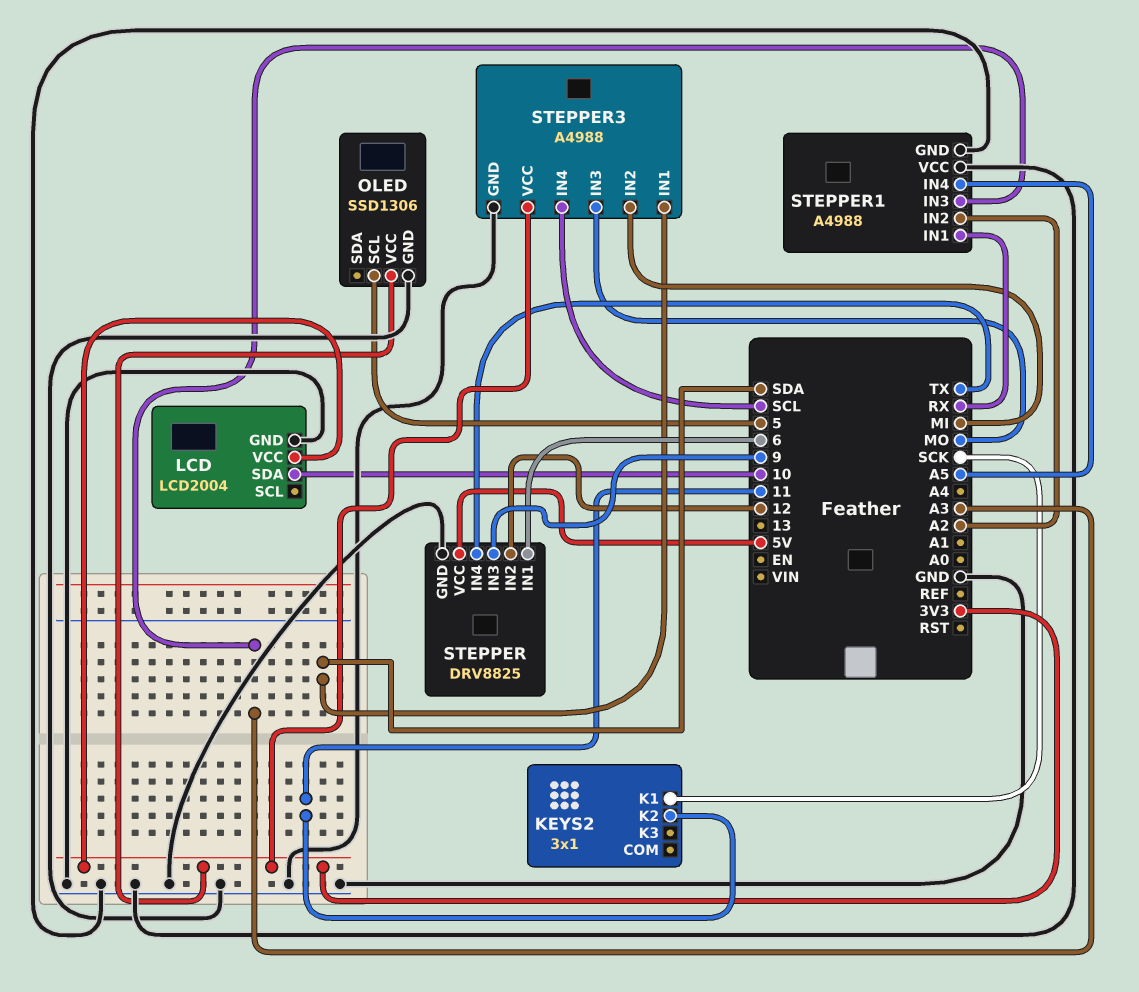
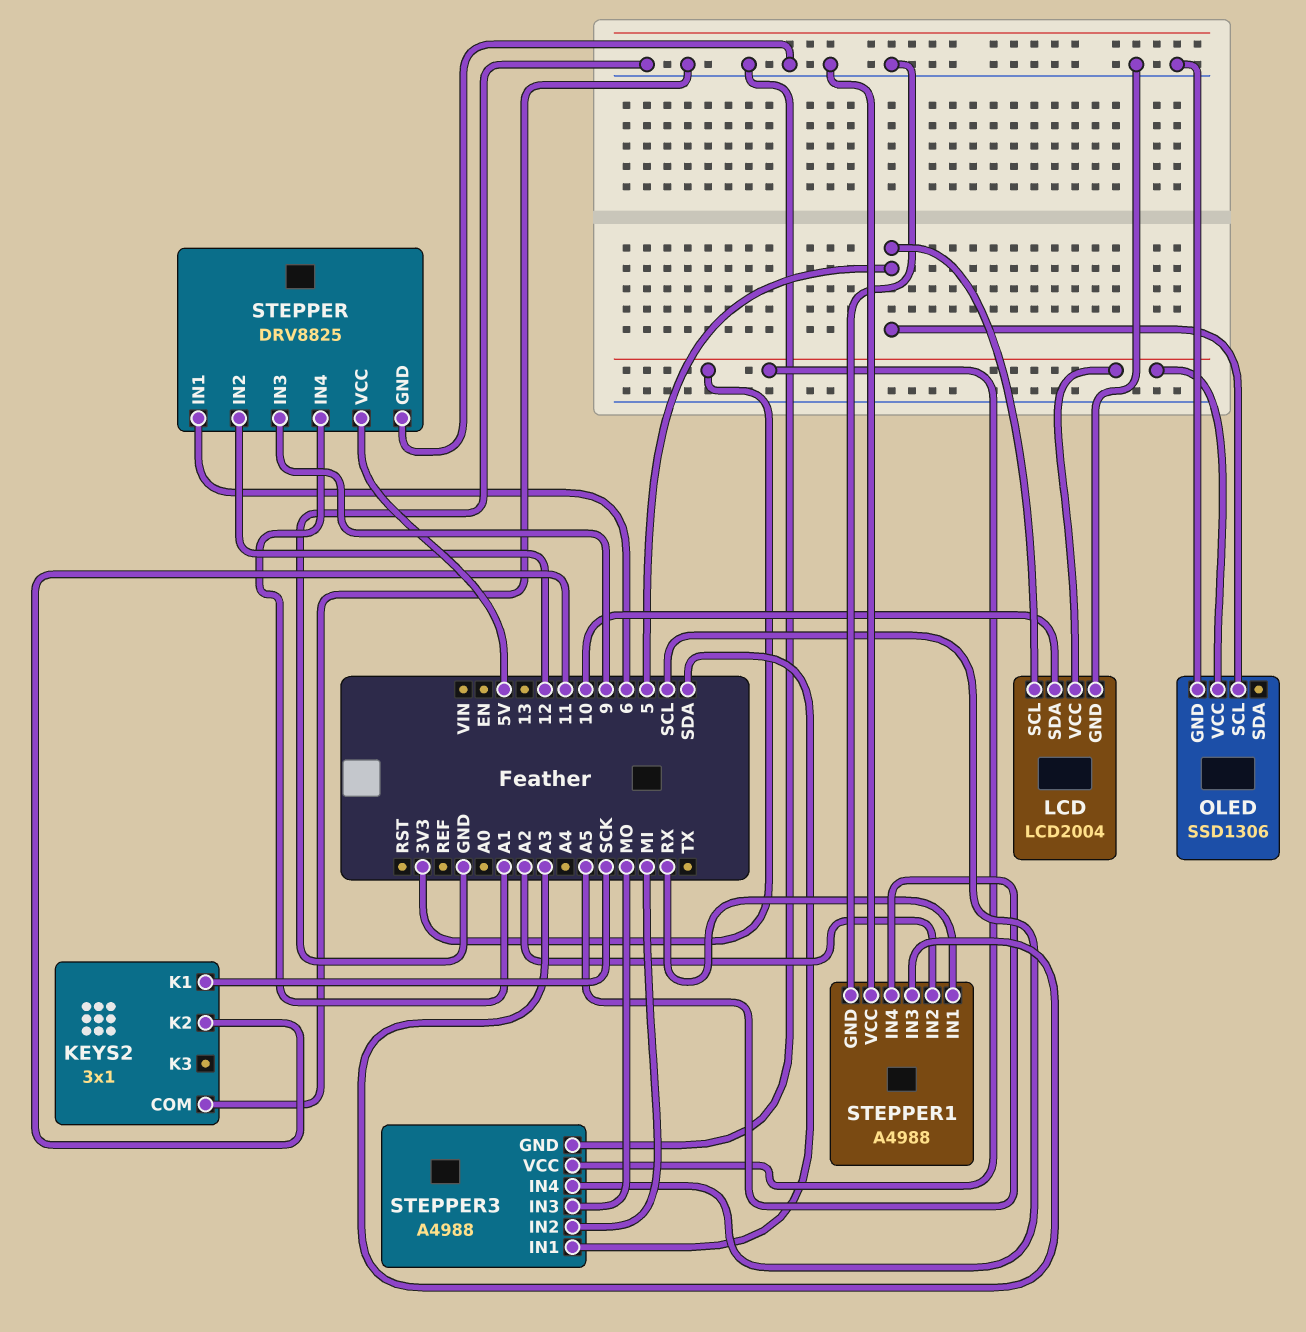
KEYS2 pin COM: none -> GND
LCD pin SCL: none -> 5
STEPPER pin IN4: TX -> A1

